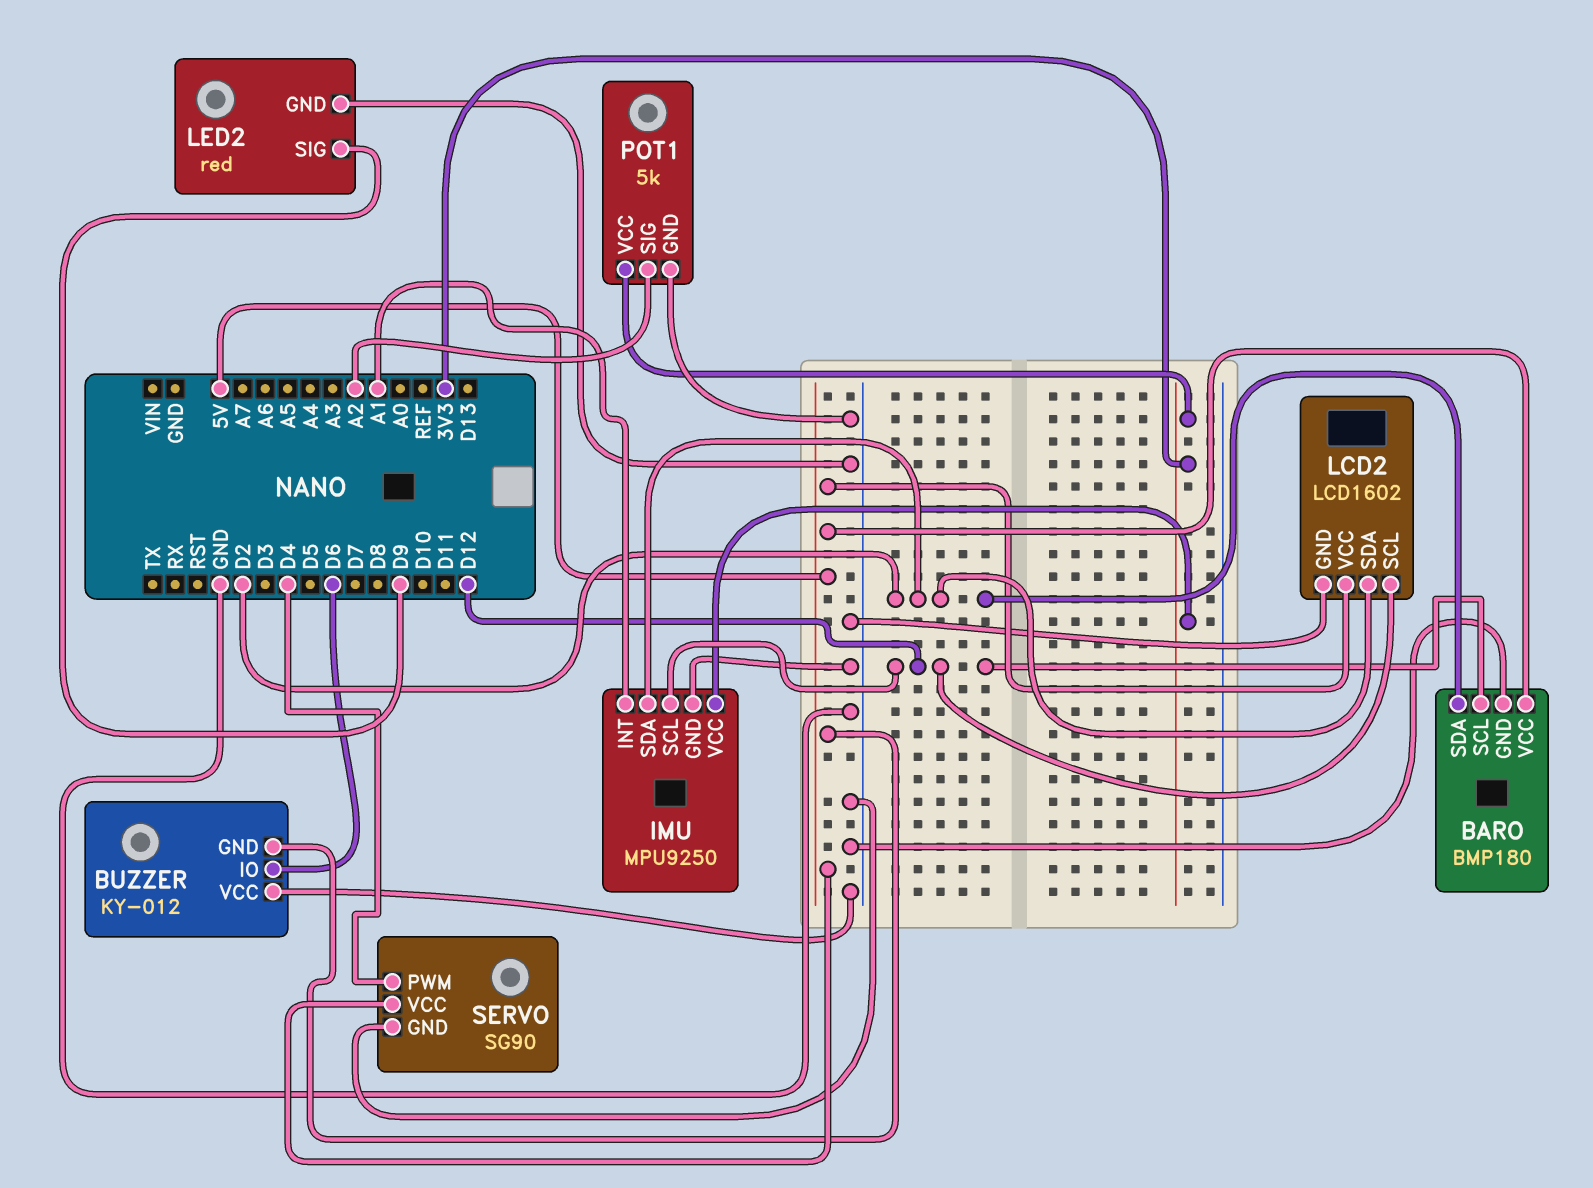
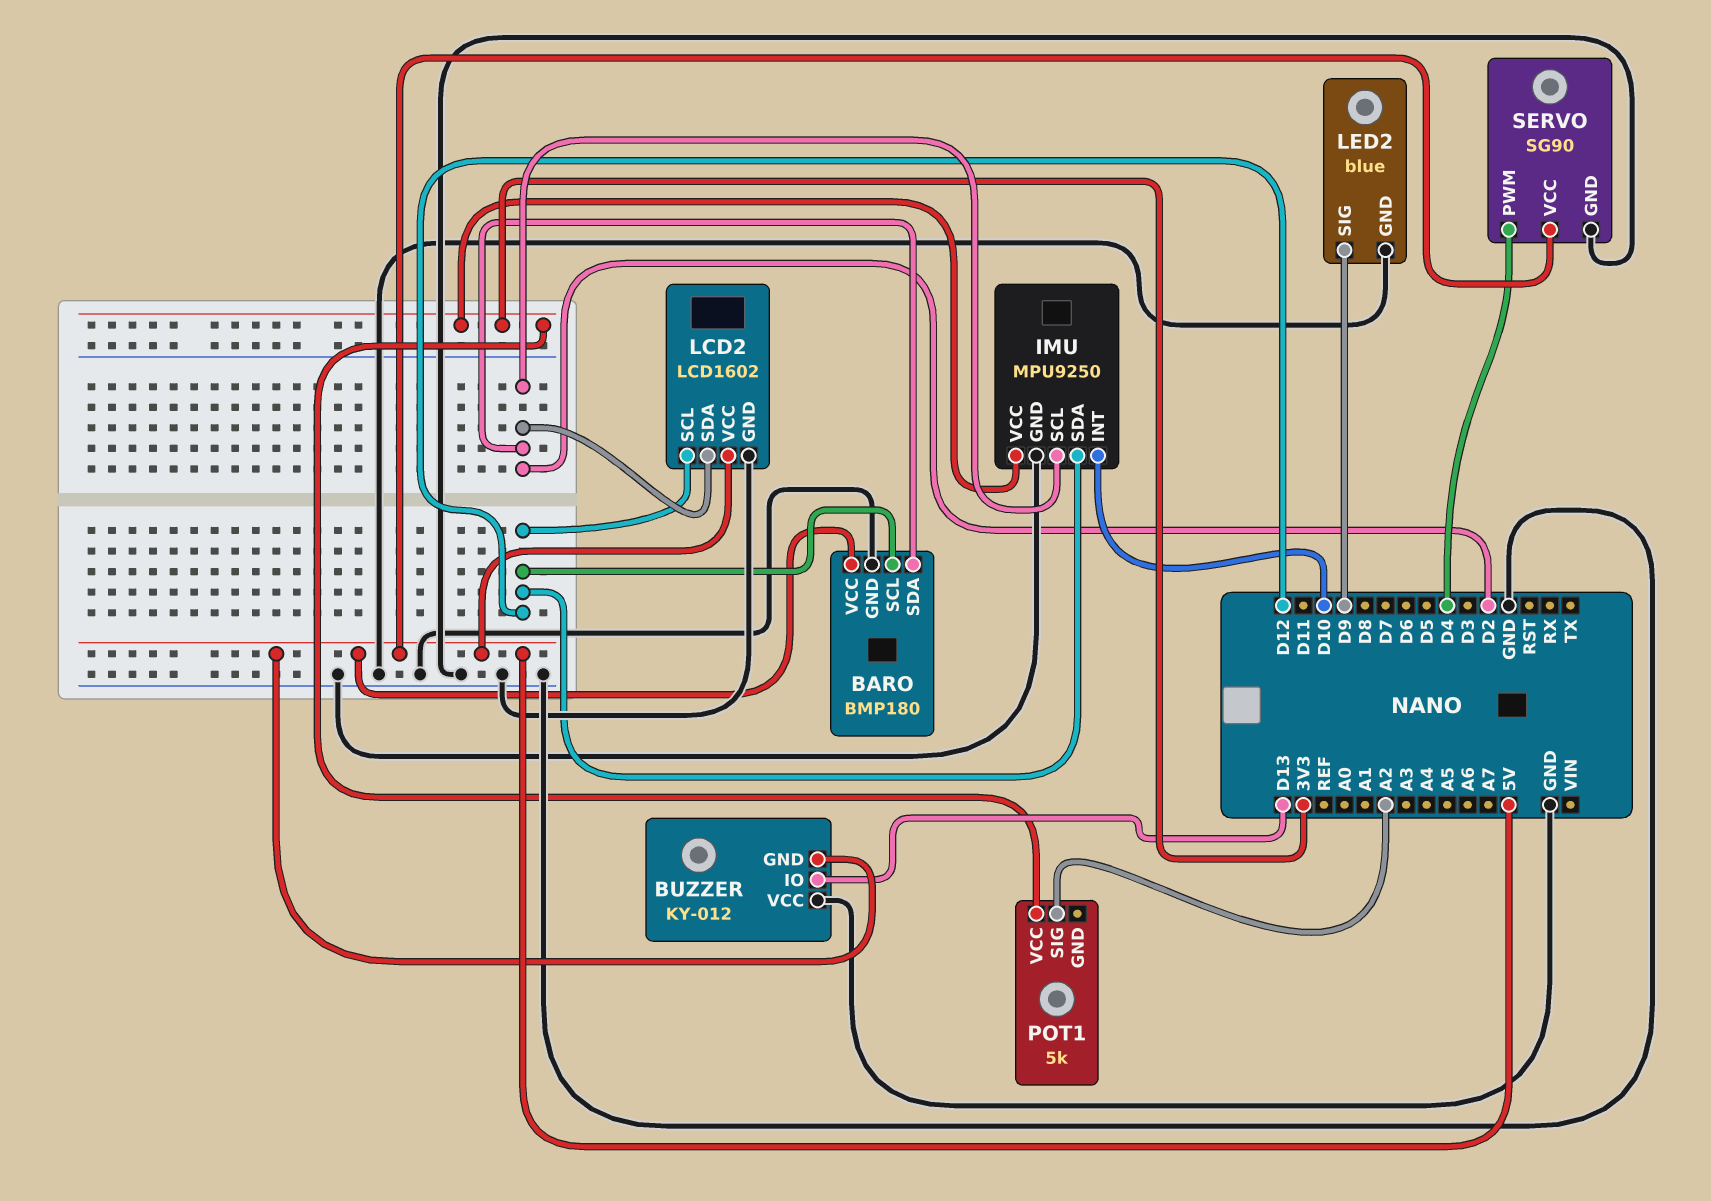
BUZZER pin IO: D6 -> D13
IMU pin INT: A1 -> D10
IMU pin SCL: D12 -> D2
IMU pin SDA: D2 -> D12
LED2: red -> blue
POT1 pin GND: GND -> none

